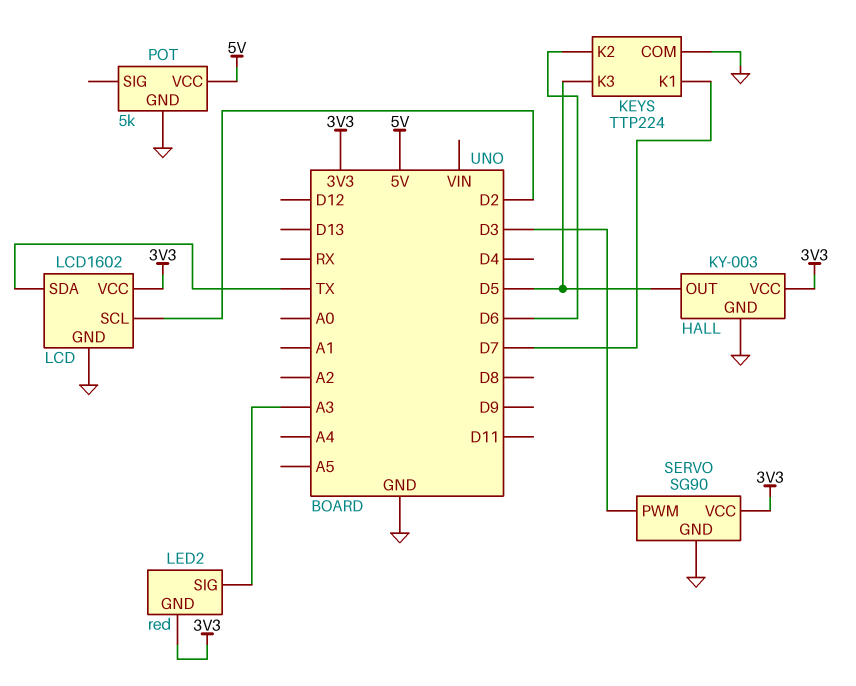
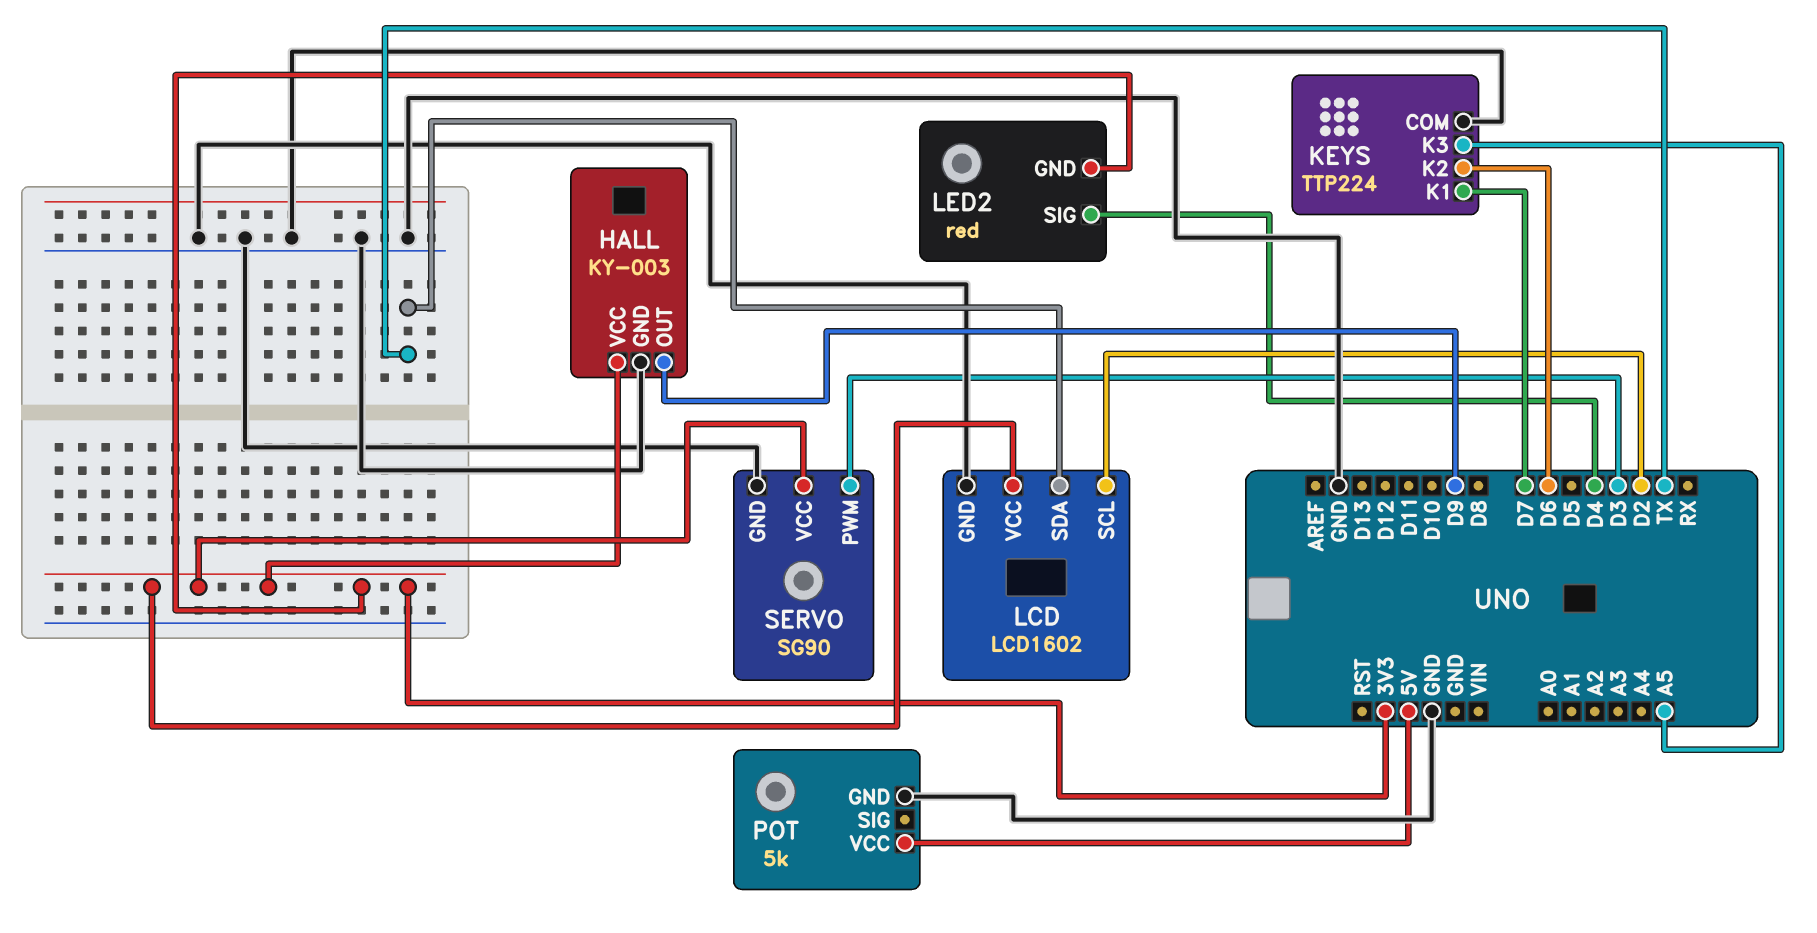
HALL pin OUT: D5 -> D9
KEYS pin K3: D5 -> A5
LED2 pin SIG: A3 -> D4

